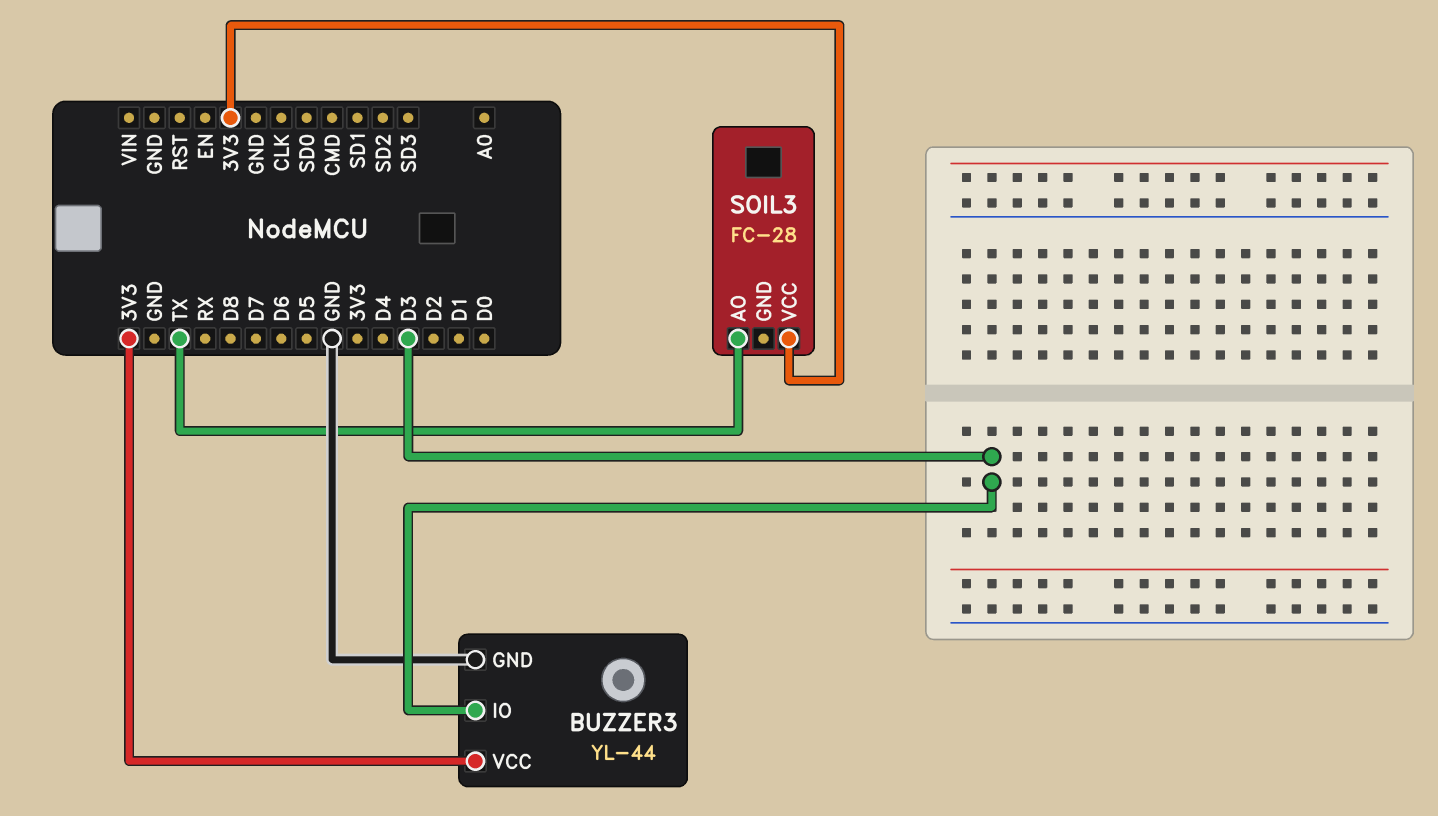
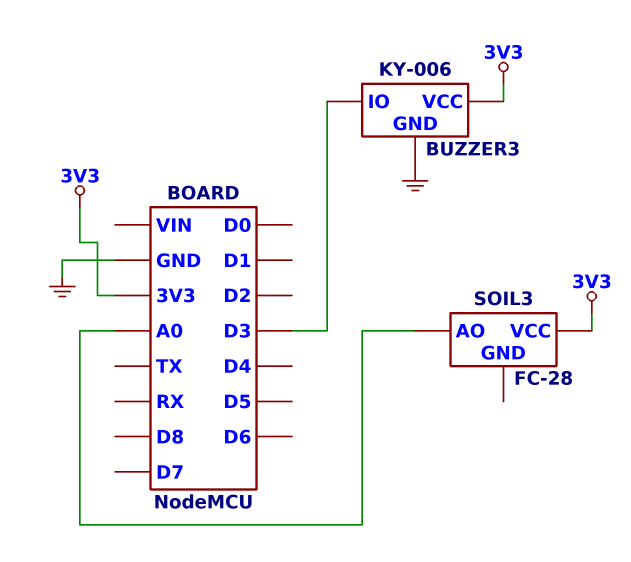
BUZZER3: YL-44 -> KY-006
SOIL3 pin AO: TX -> A0

